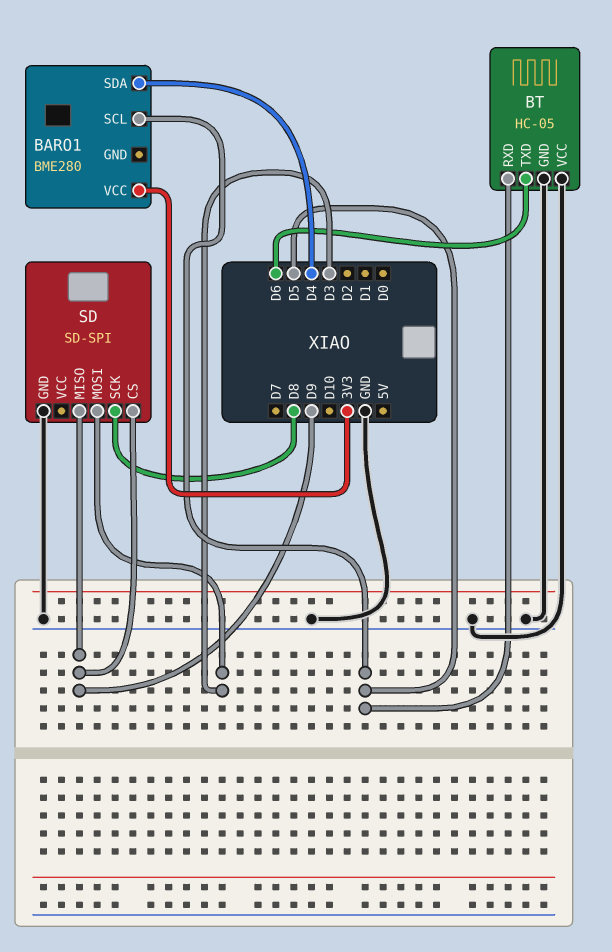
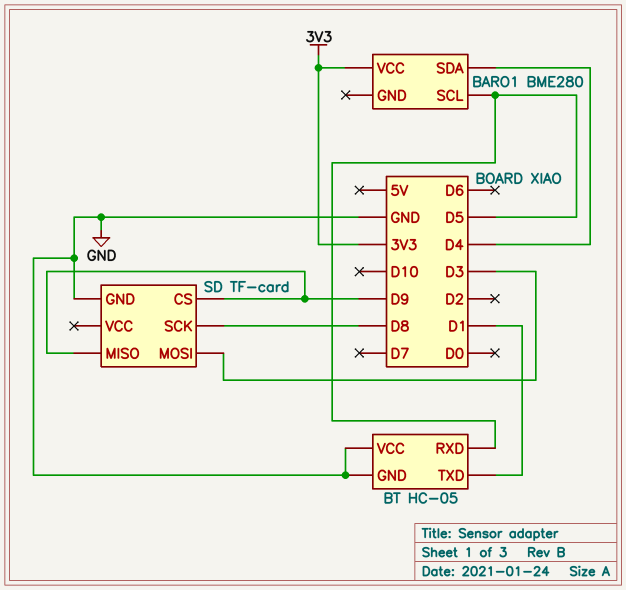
BT pin TXD: D6 -> D1
SD: SD-SPI -> TF-card

